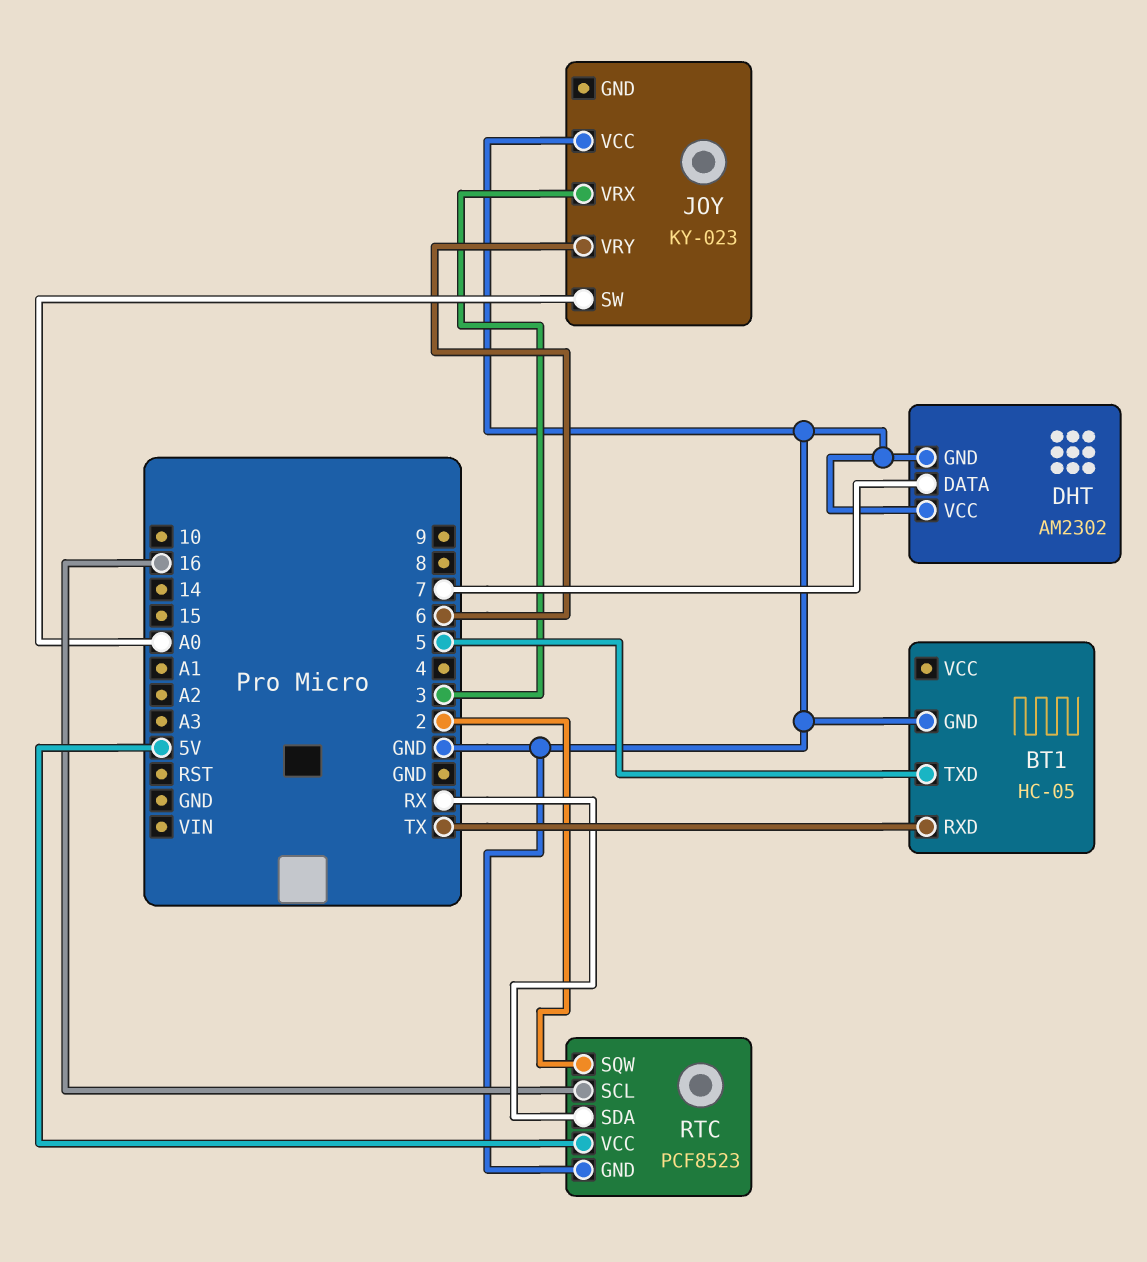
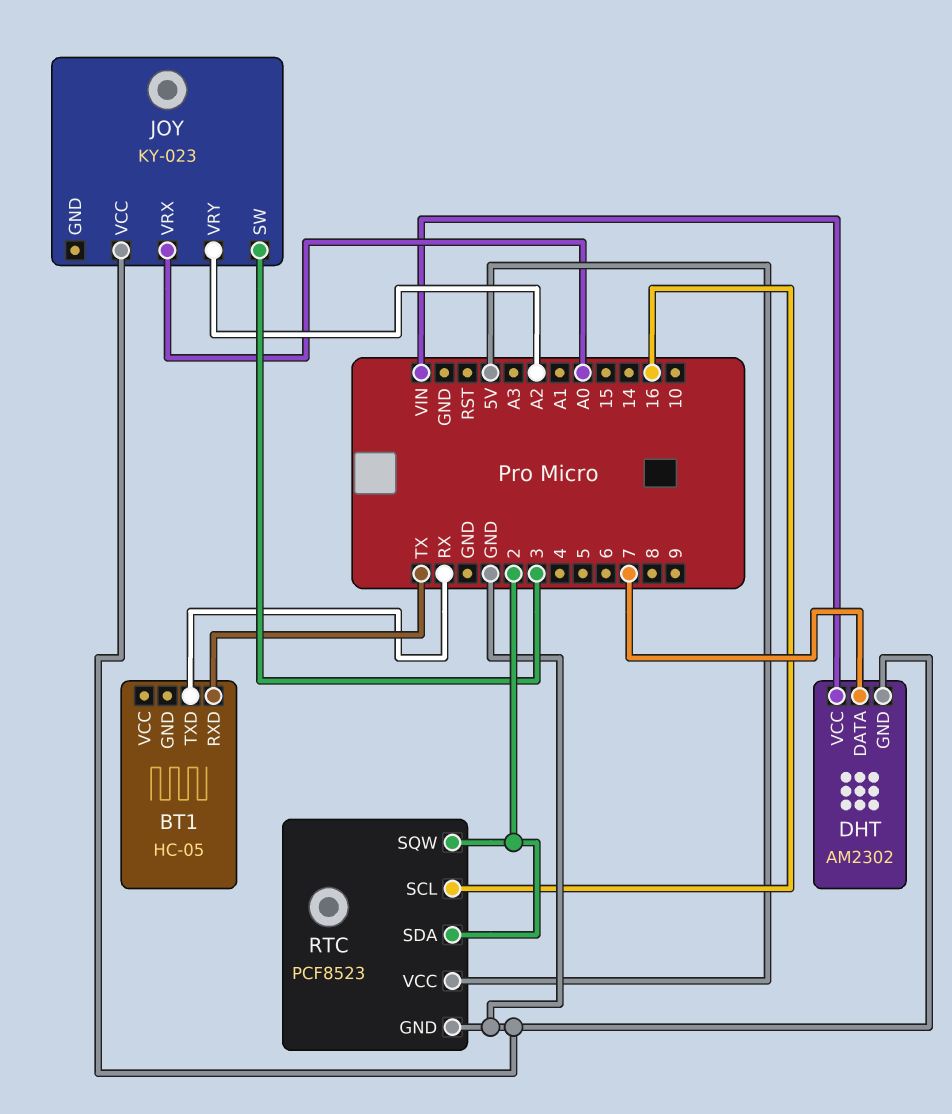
BT1 pin GND: GND -> none
BT1 pin TXD: 5 -> RX
DHT pin VCC: GND -> VIN
JOY pin SW: A0 -> 3
JOY pin VRX: 3 -> A0
JOY pin VRY: 6 -> A2
RTC pin SDA: RX -> 2

